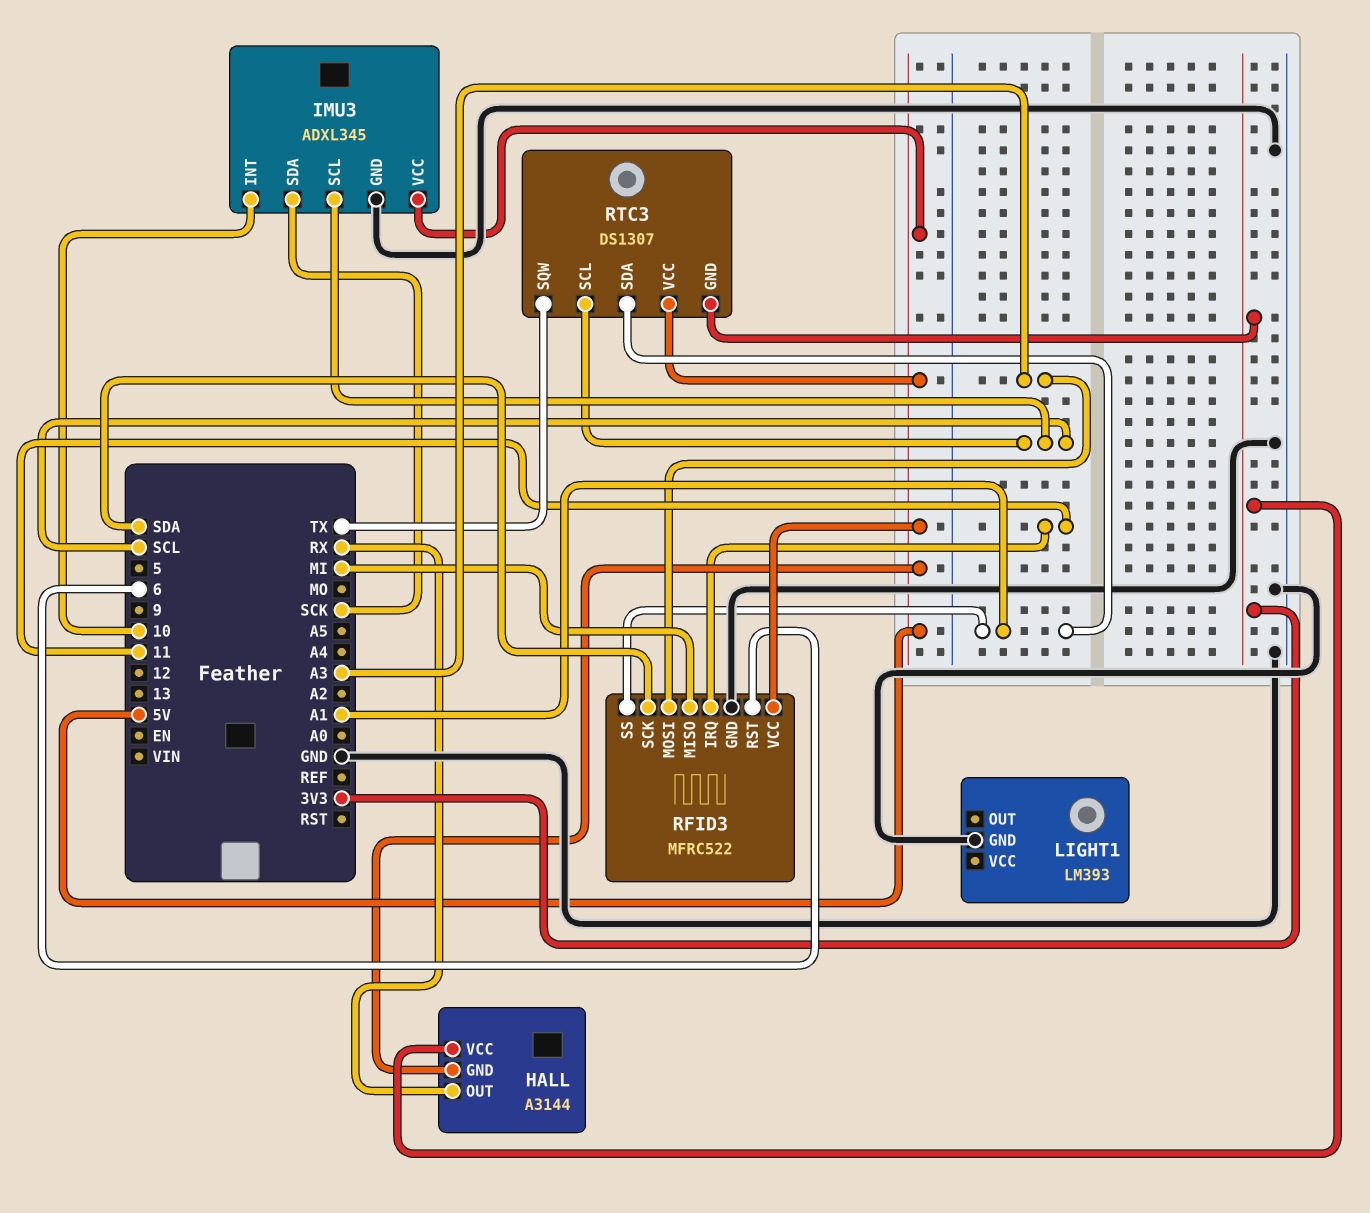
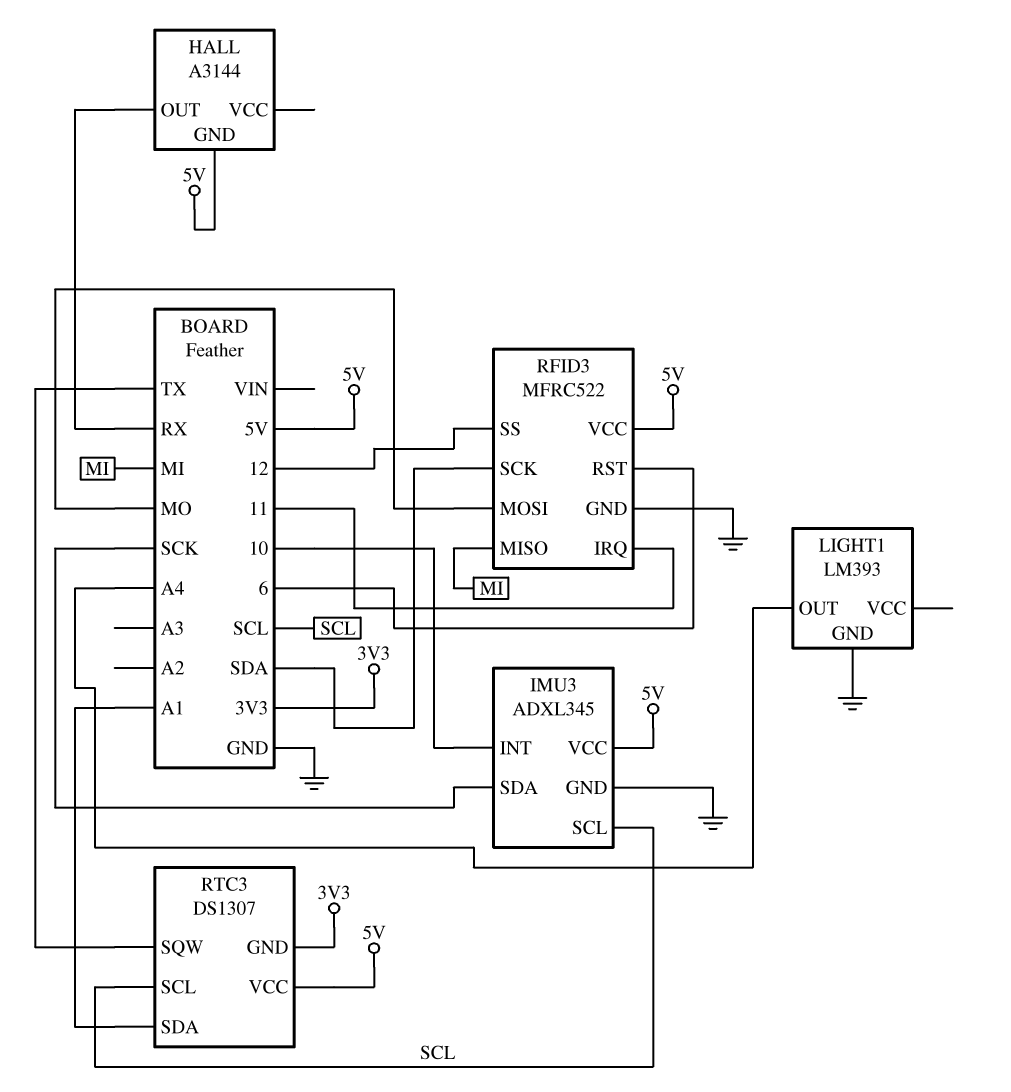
HALL pin VCC: 3V3 -> none
LIGHT1 pin OUT: none -> A4
RFID3 pin MOSI: A3 -> MO
RFID3 pin SS: A1 -> 12

